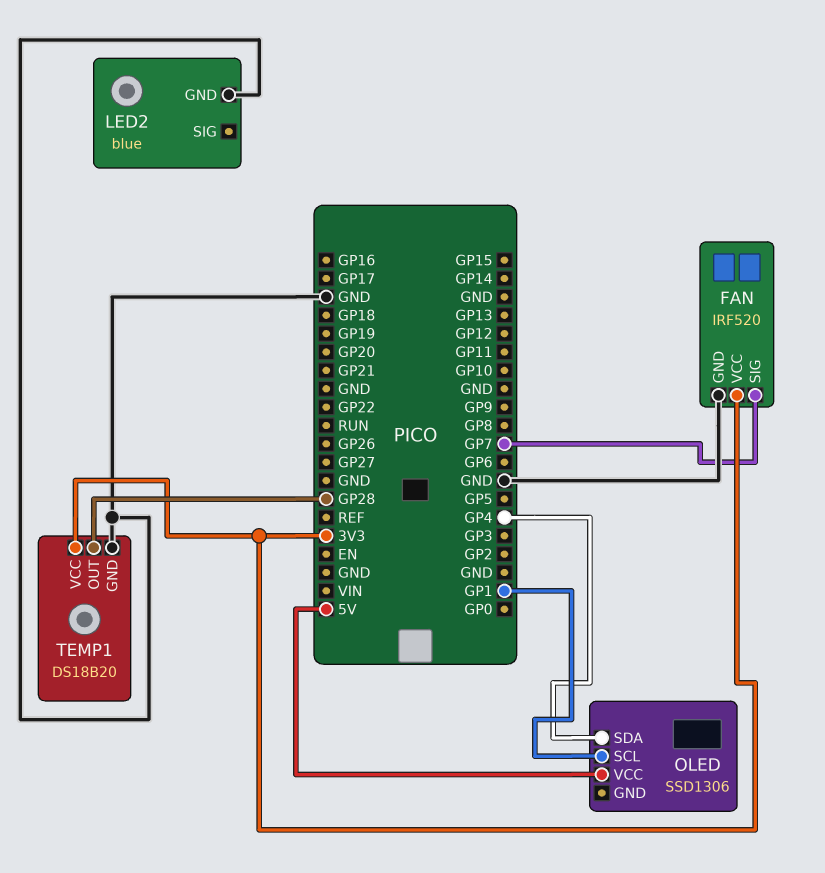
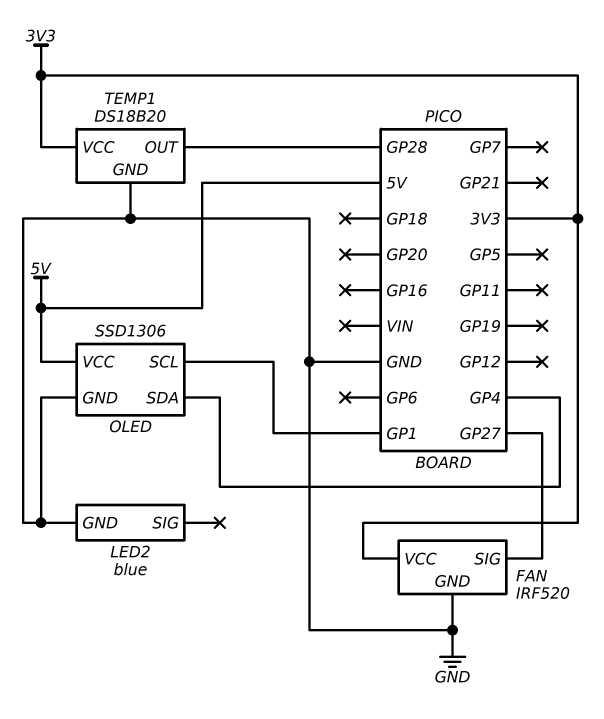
FAN pin SIG: GP7 -> GP27
OLED pin GND: none -> GND

